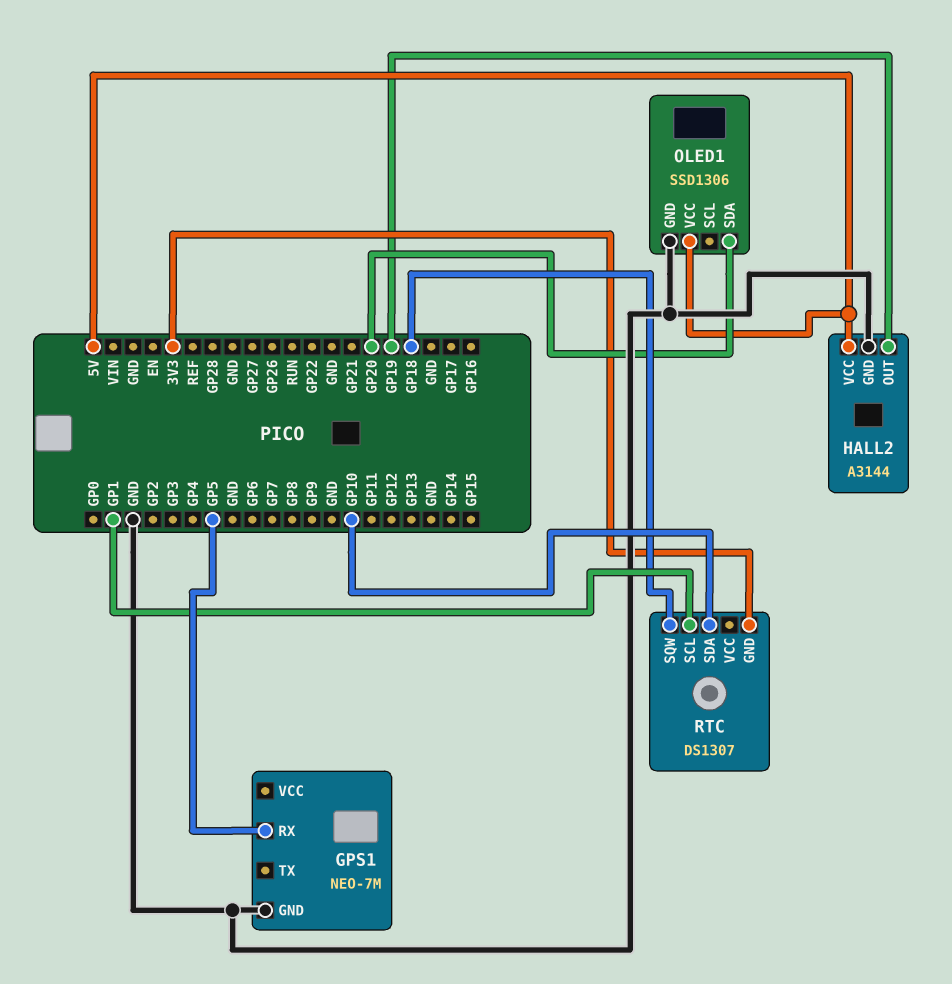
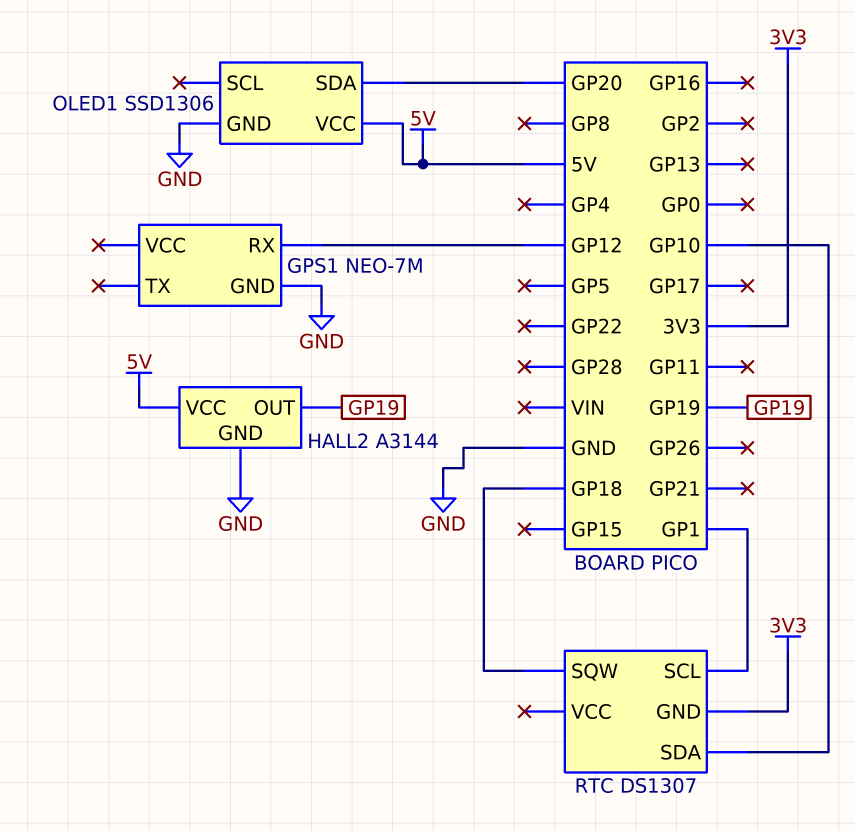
GPS1 pin RX: GP5 -> GP12

